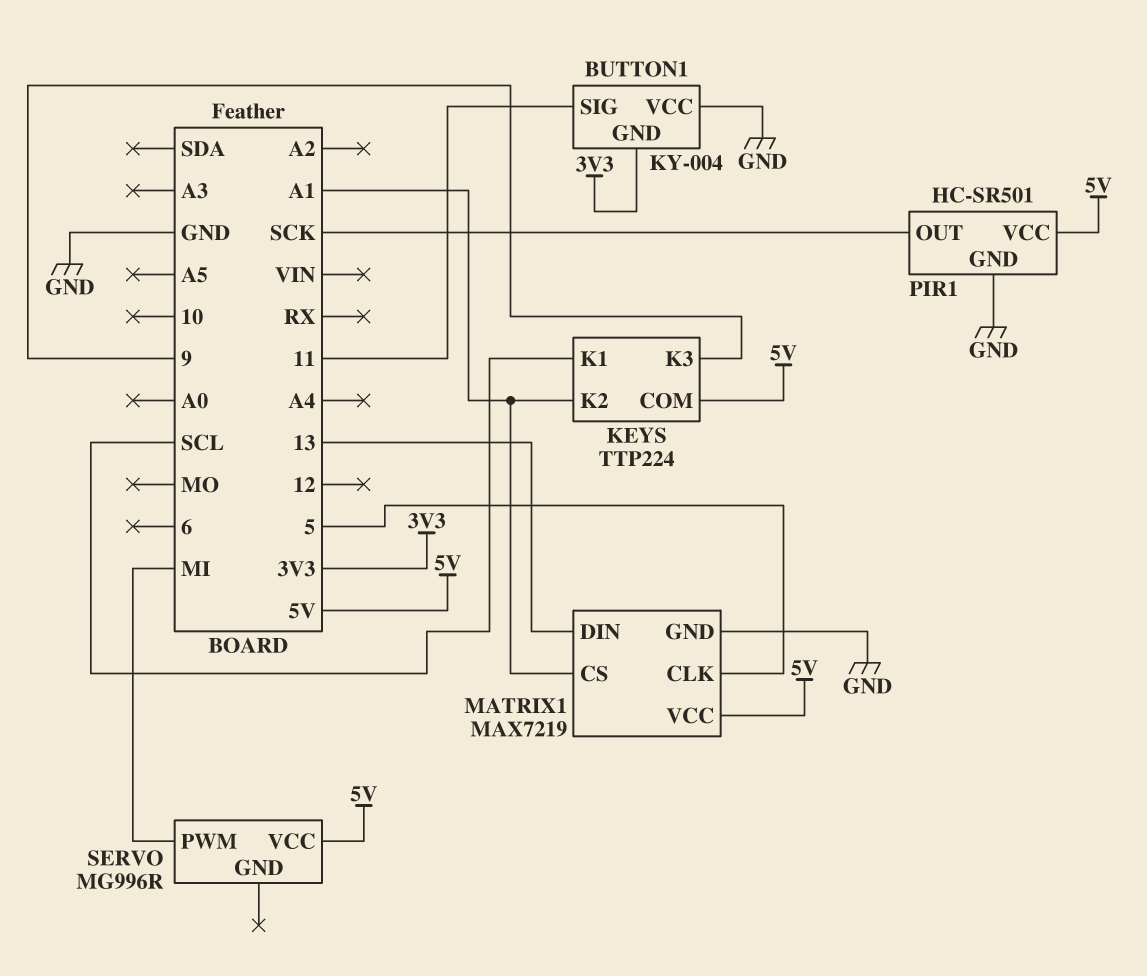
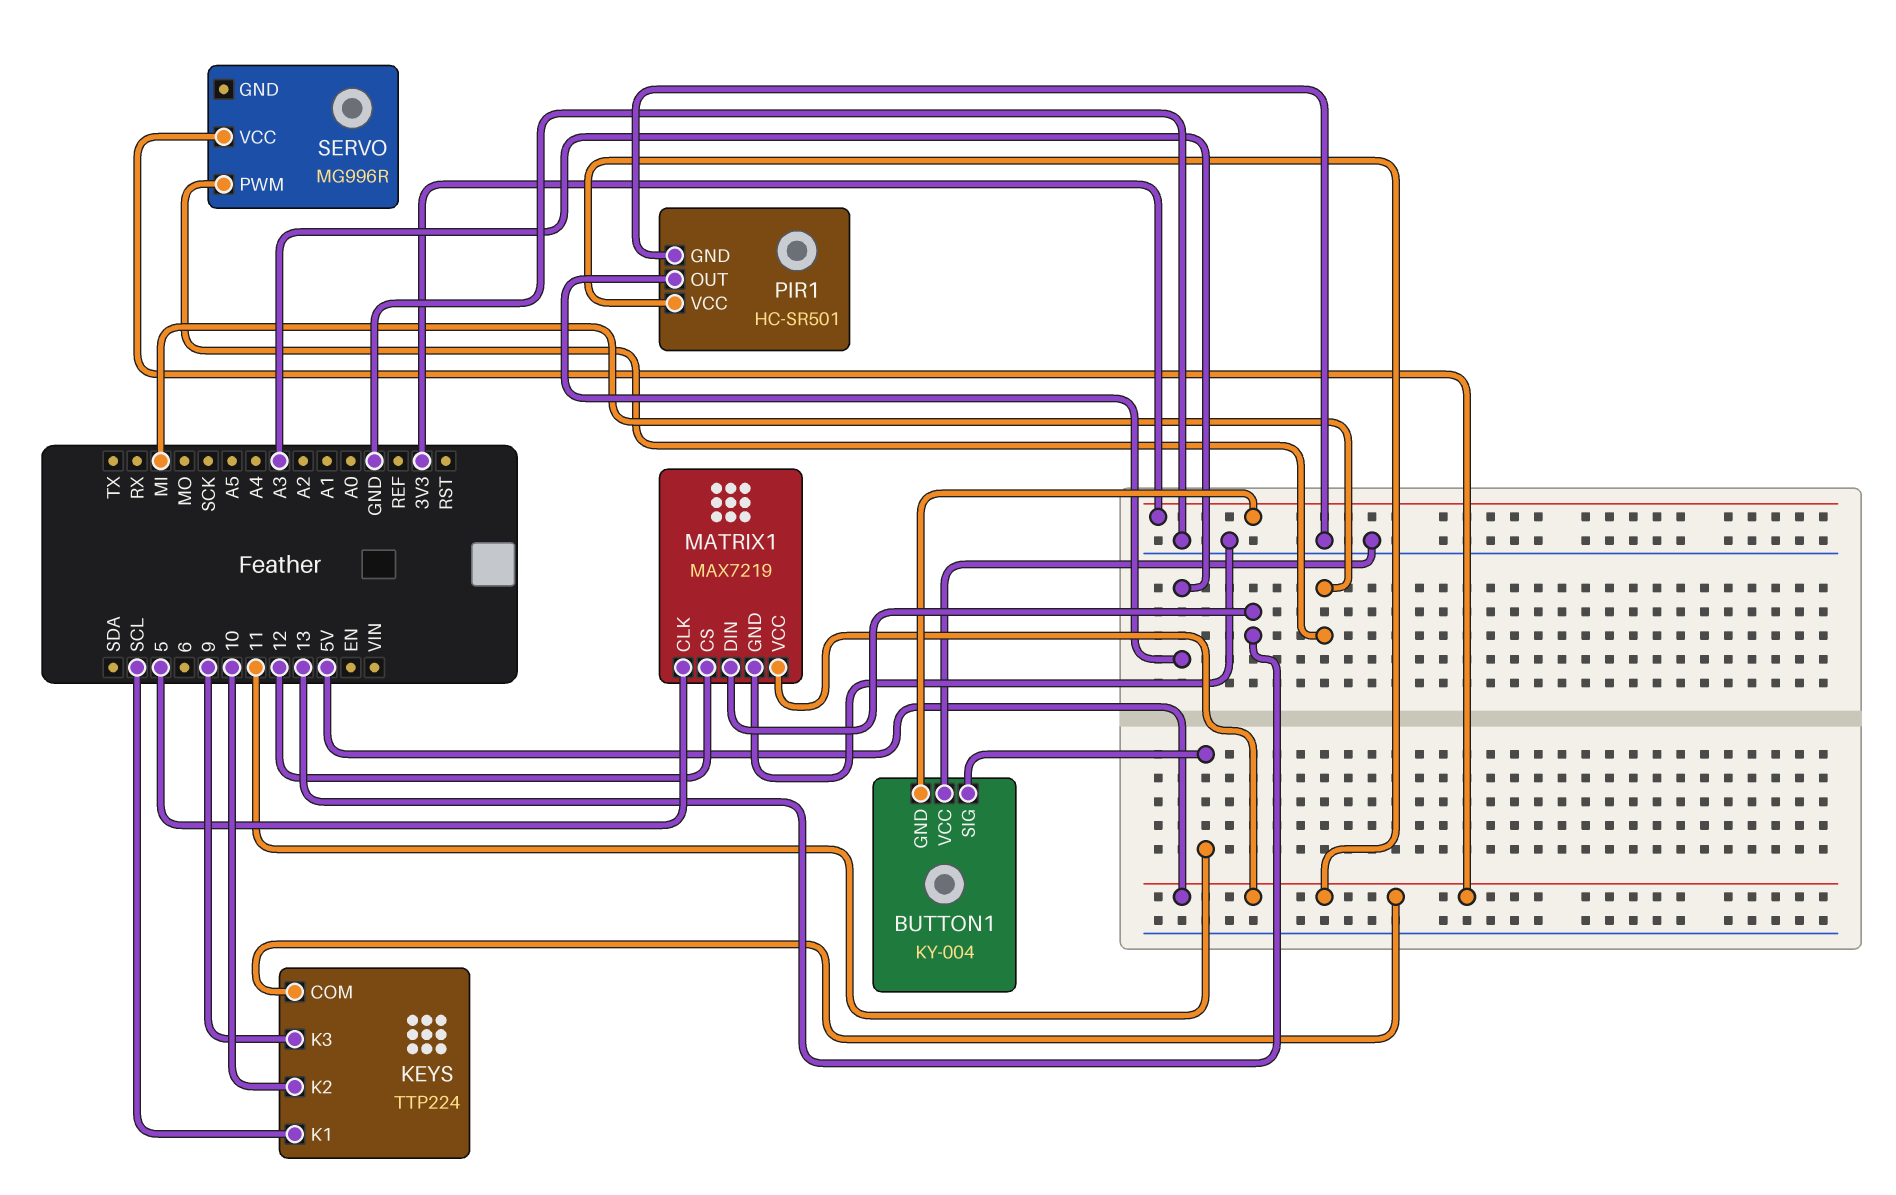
KEYS pin K2: A1 -> 10
MATRIX1 pin CS: A1 -> 12
PIR1 pin OUT: SCK -> A3

